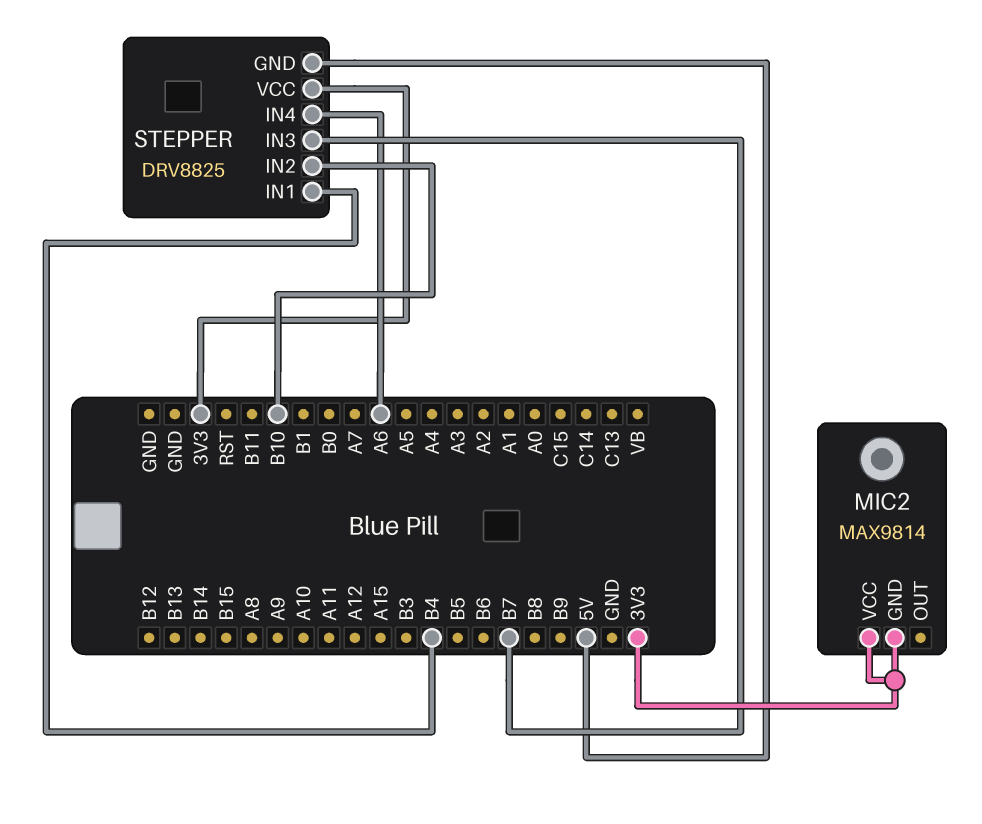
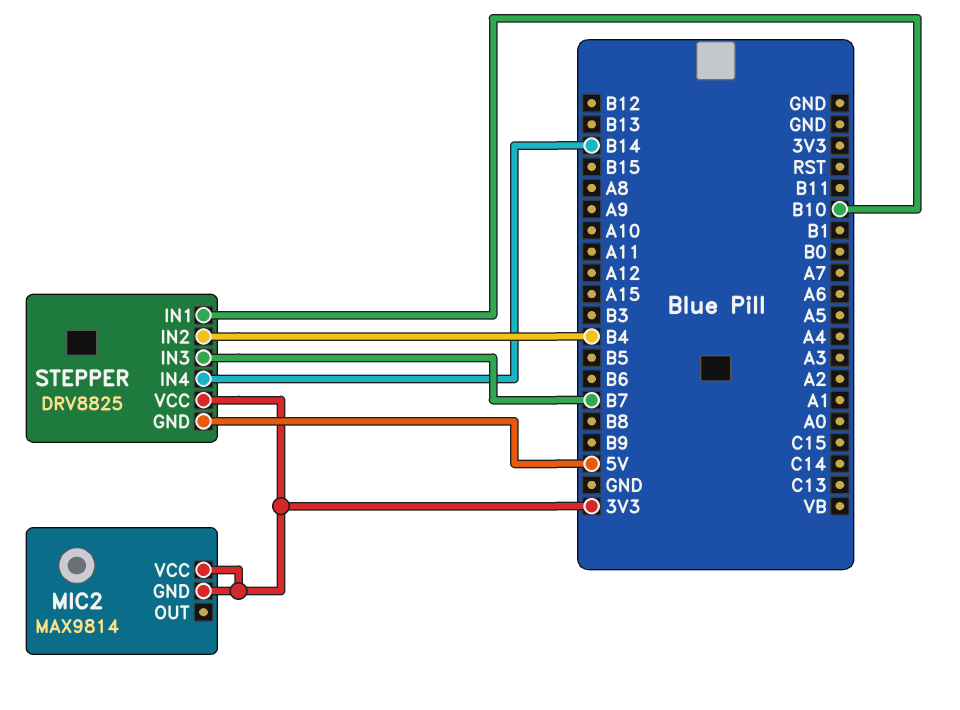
STEPPER pin IN1: B4 -> B10
STEPPER pin IN2: B10 -> B4
STEPPER pin IN4: A6 -> B14

